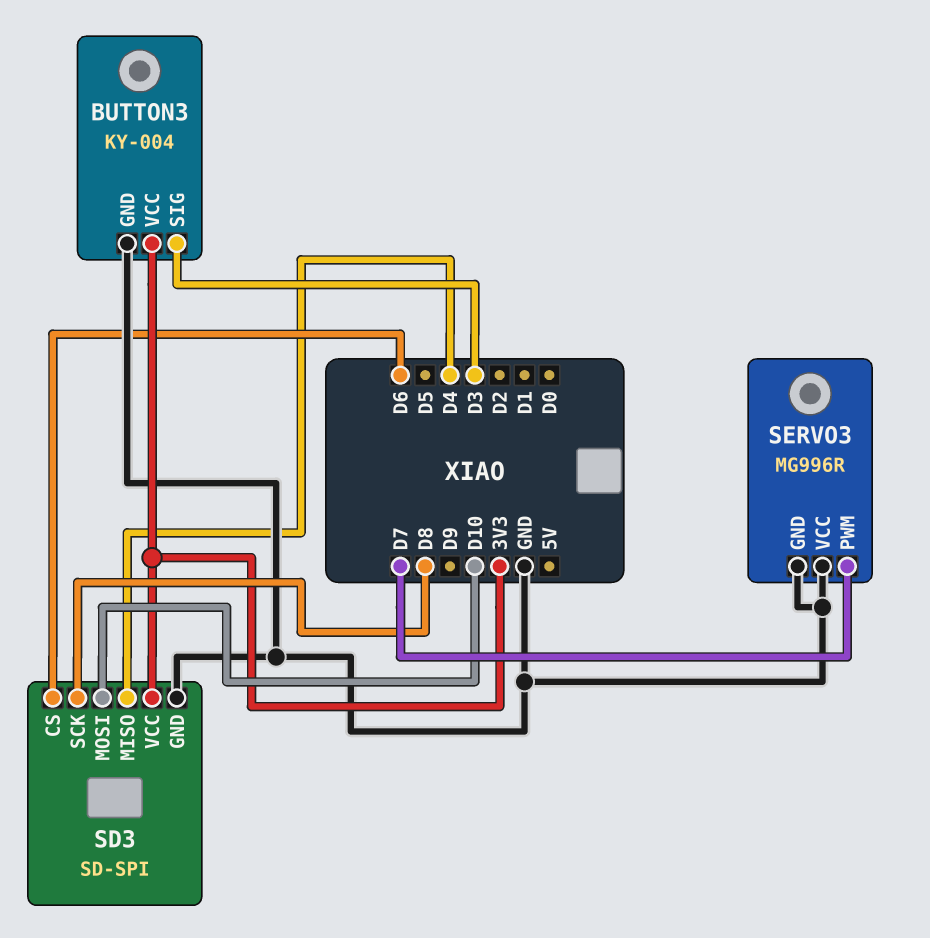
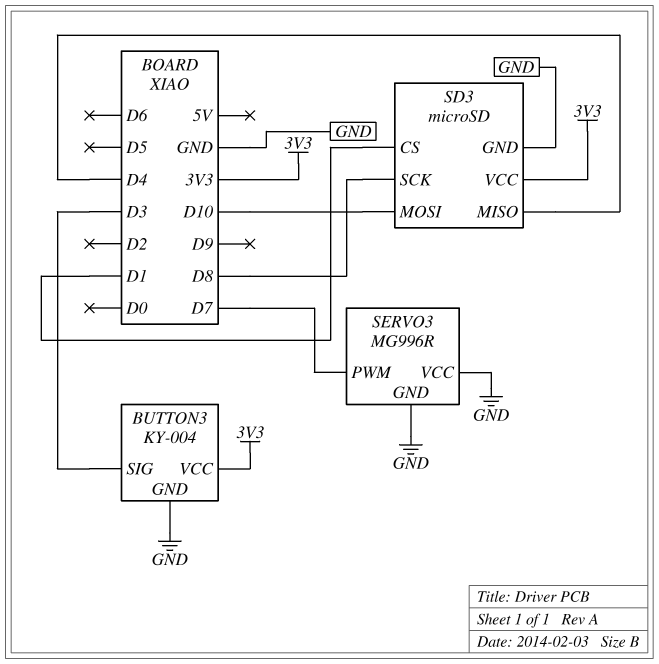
SD3: SD-SPI -> microSD
SD3 pin CS: D6 -> D1

